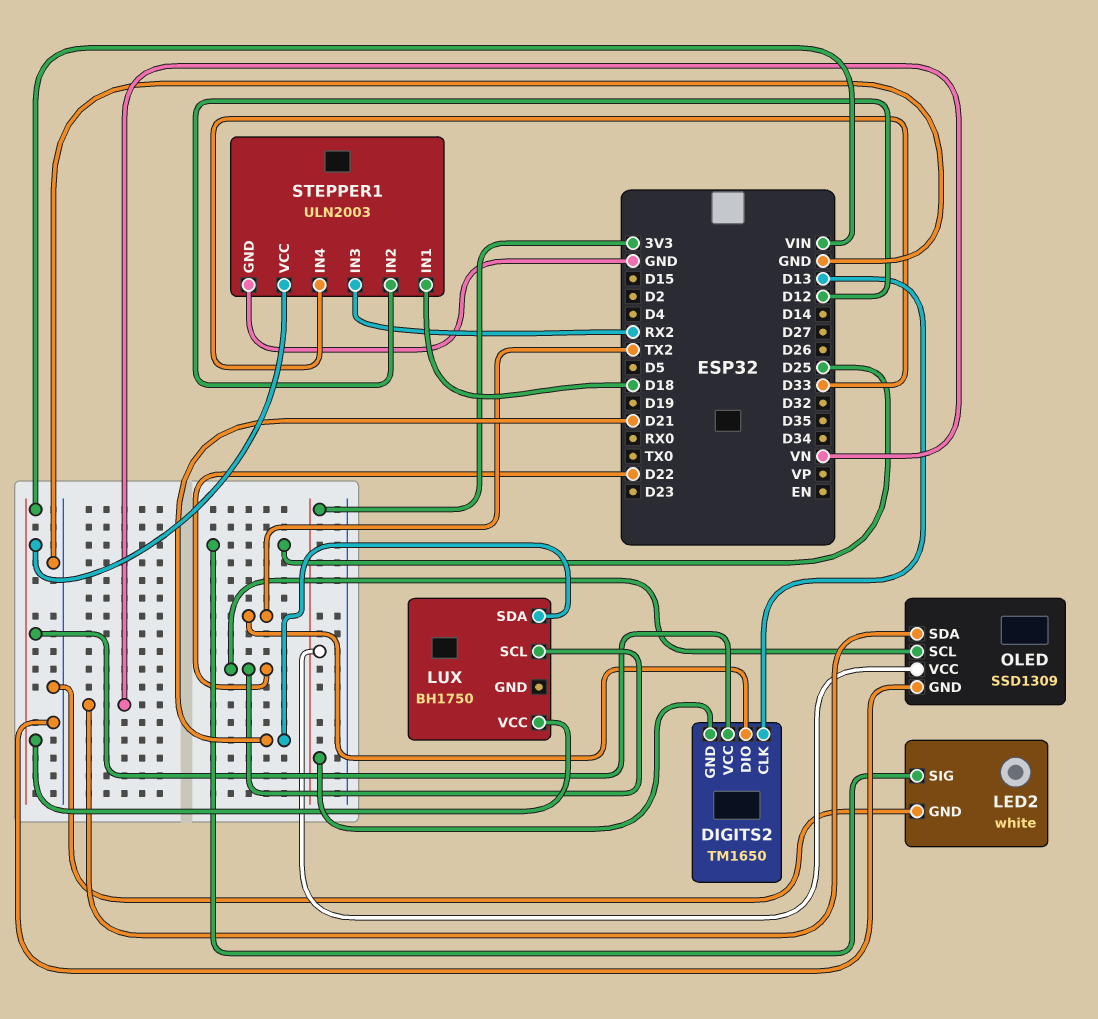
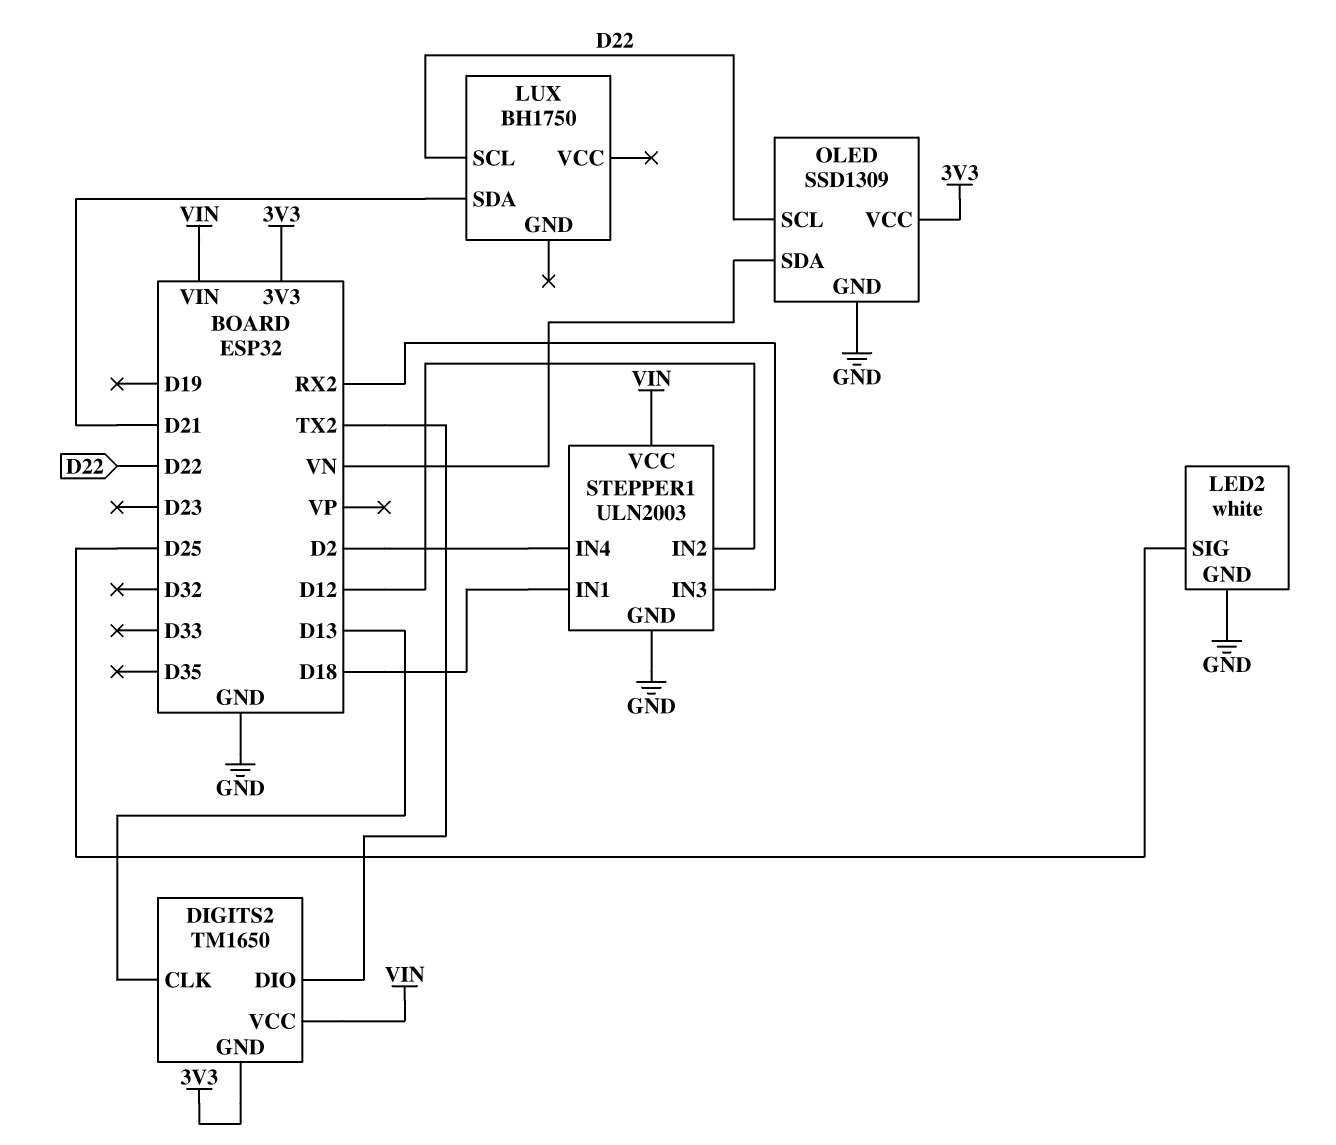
LUX pin VCC: VIN -> none
STEPPER1 pin IN4: D33 -> D2

